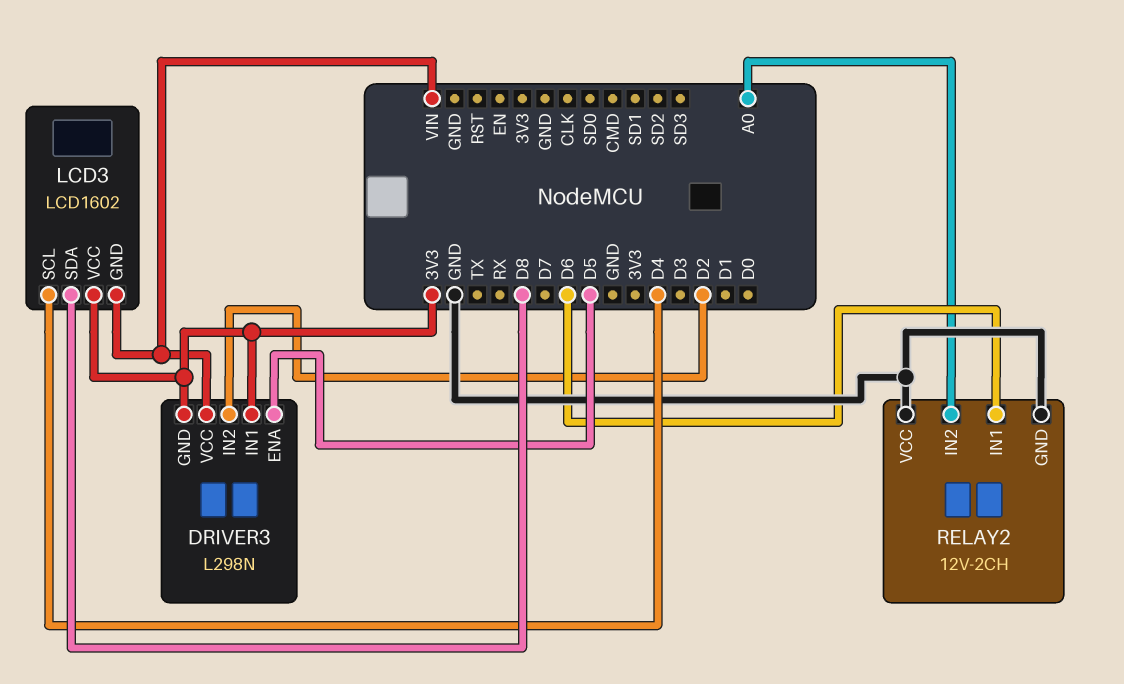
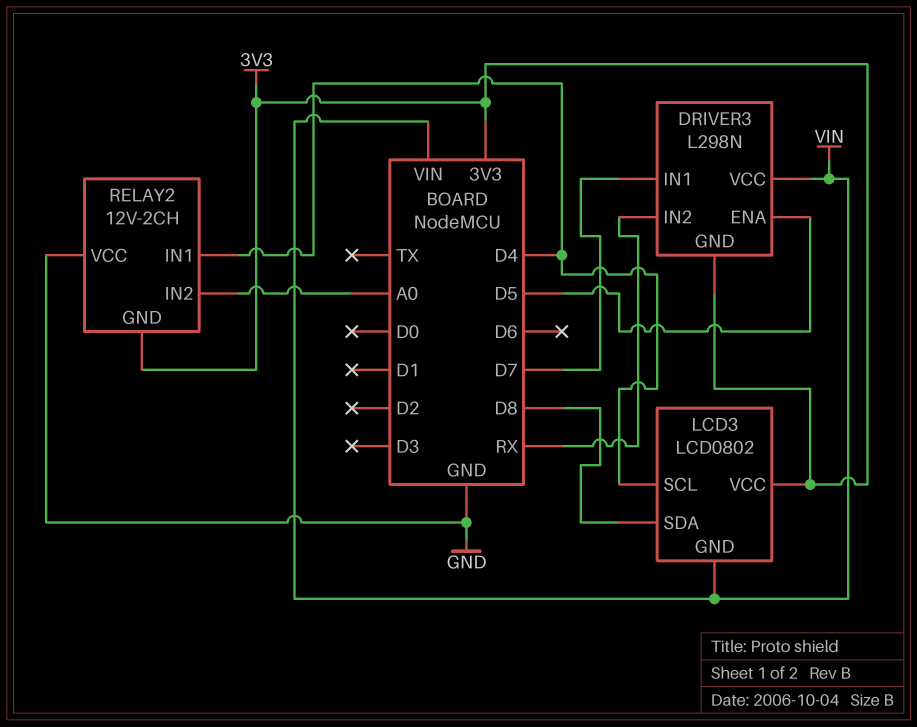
DRIVER3 pin IN1: 3V3 -> D7
DRIVER3 pin IN2: D2 -> RX
LCD3: LCD1602 -> LCD0802
RELAY2 pin GND: GND -> 3V3
RELAY2 pin IN1: D6 -> D4

